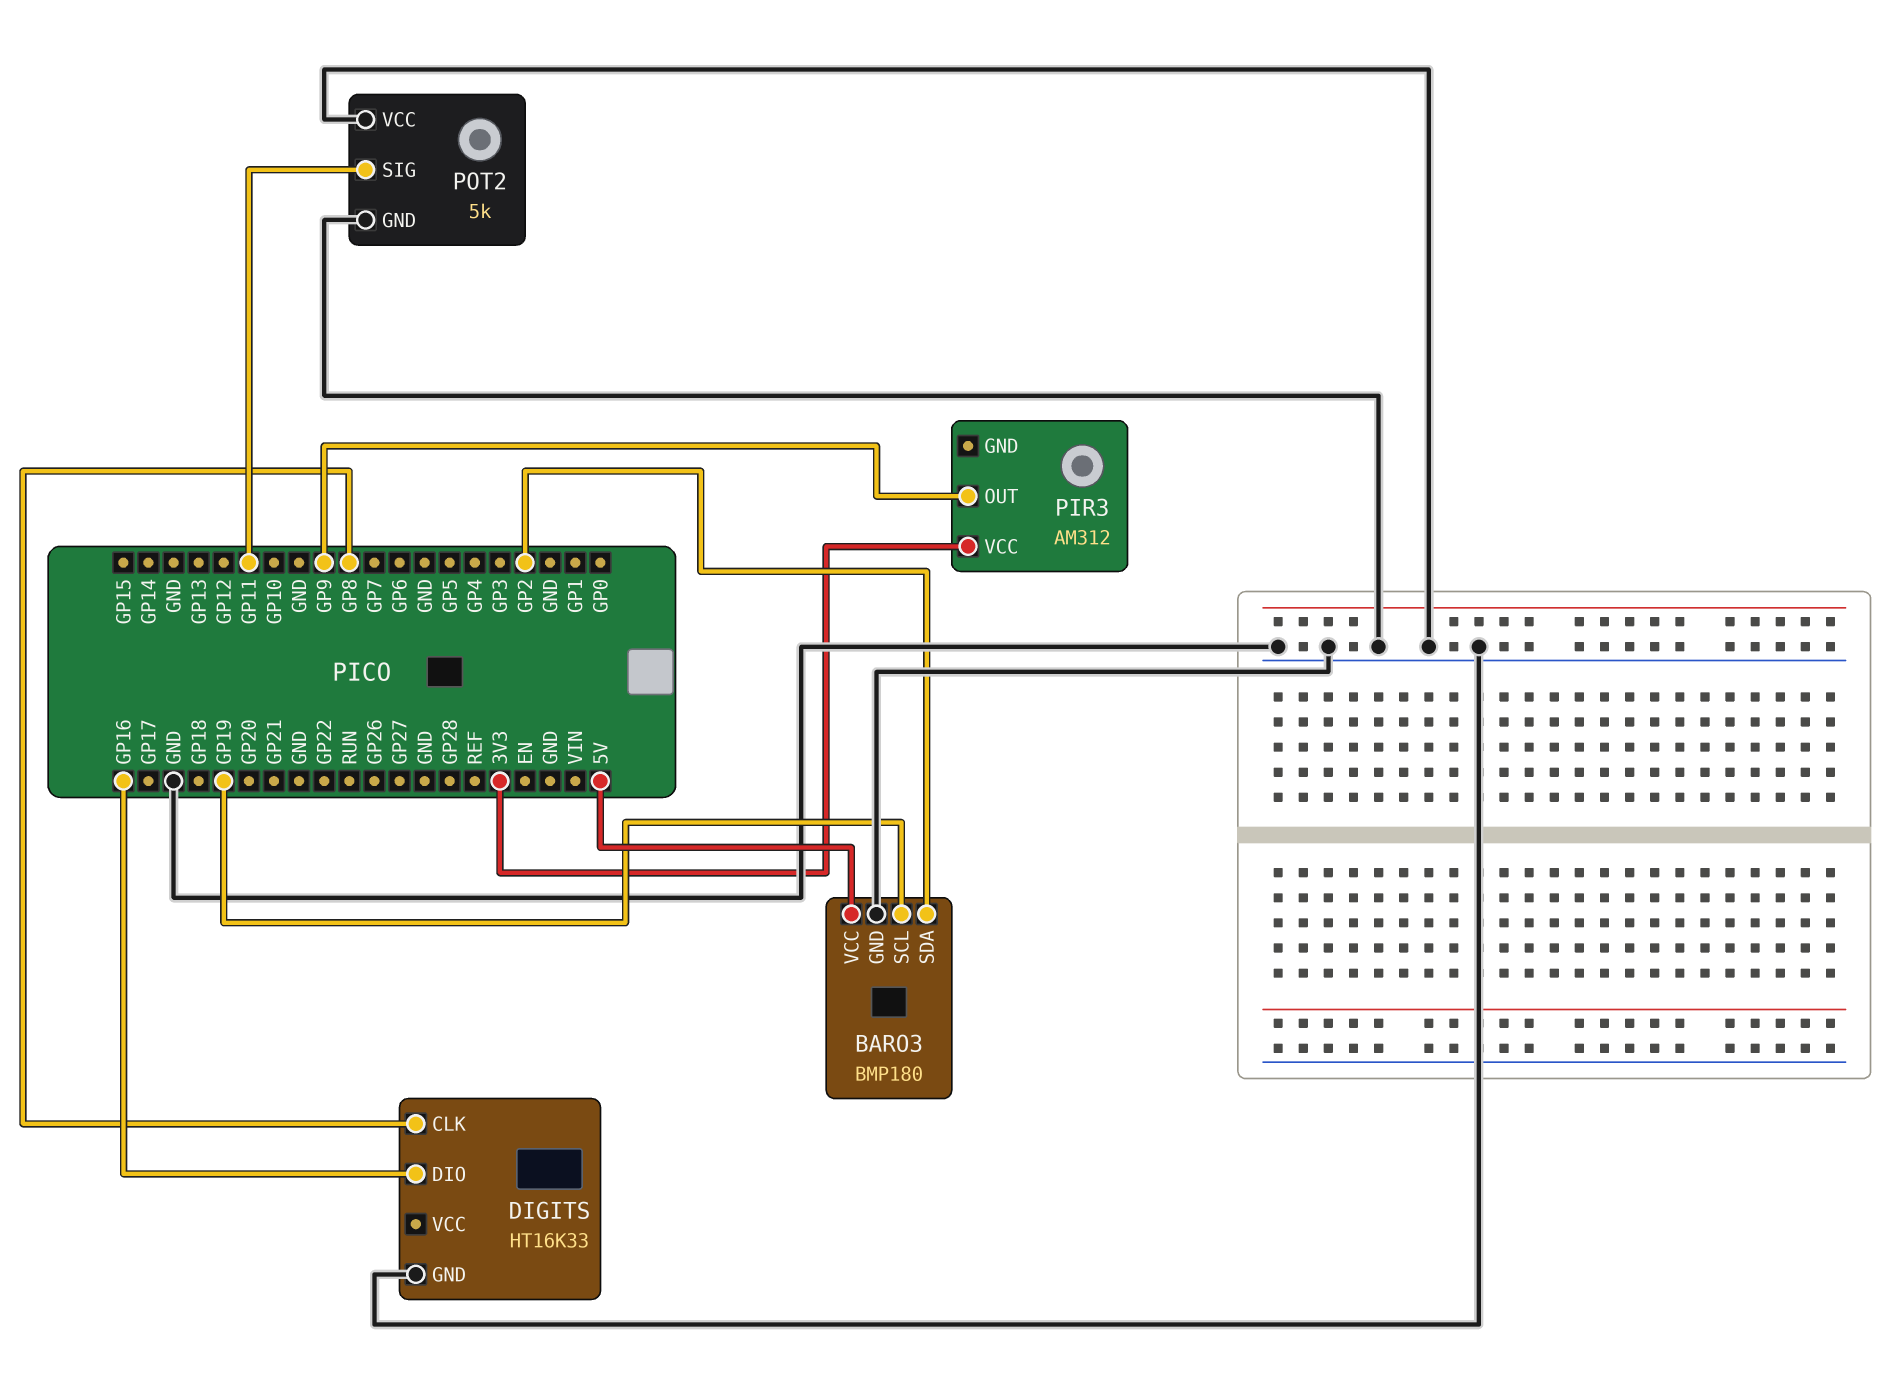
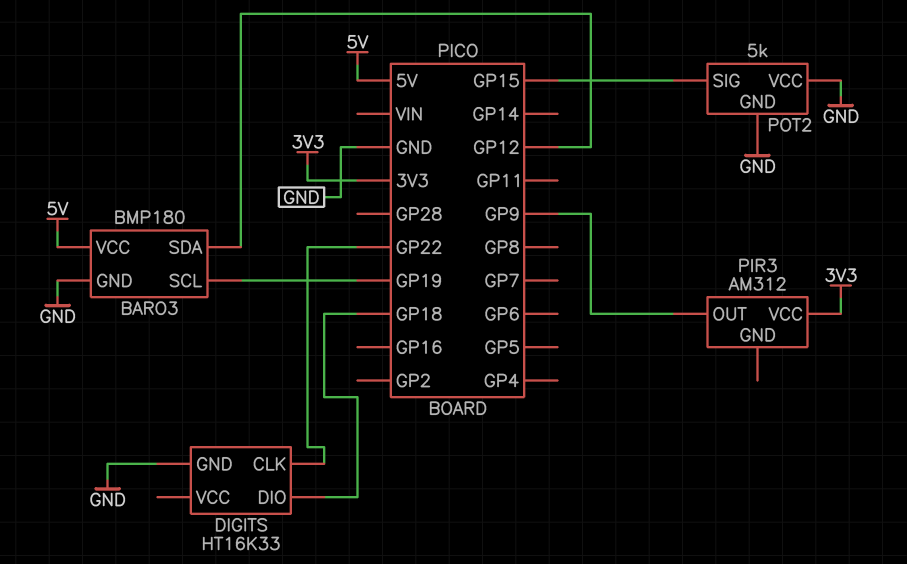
BARO3 pin SDA: GP2 -> GP12
DIGITS pin CLK: GP8 -> GP22
DIGITS pin DIO: GP16 -> GP18
POT2 pin SIG: GP11 -> GP15

